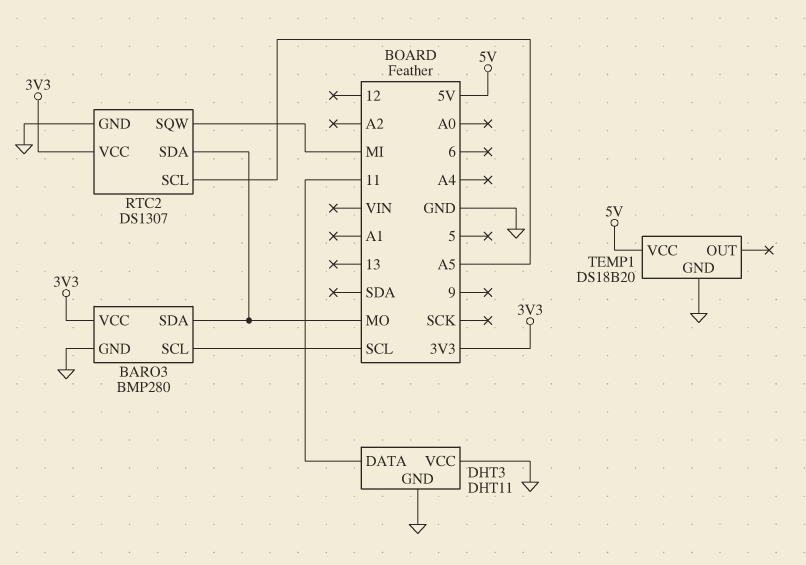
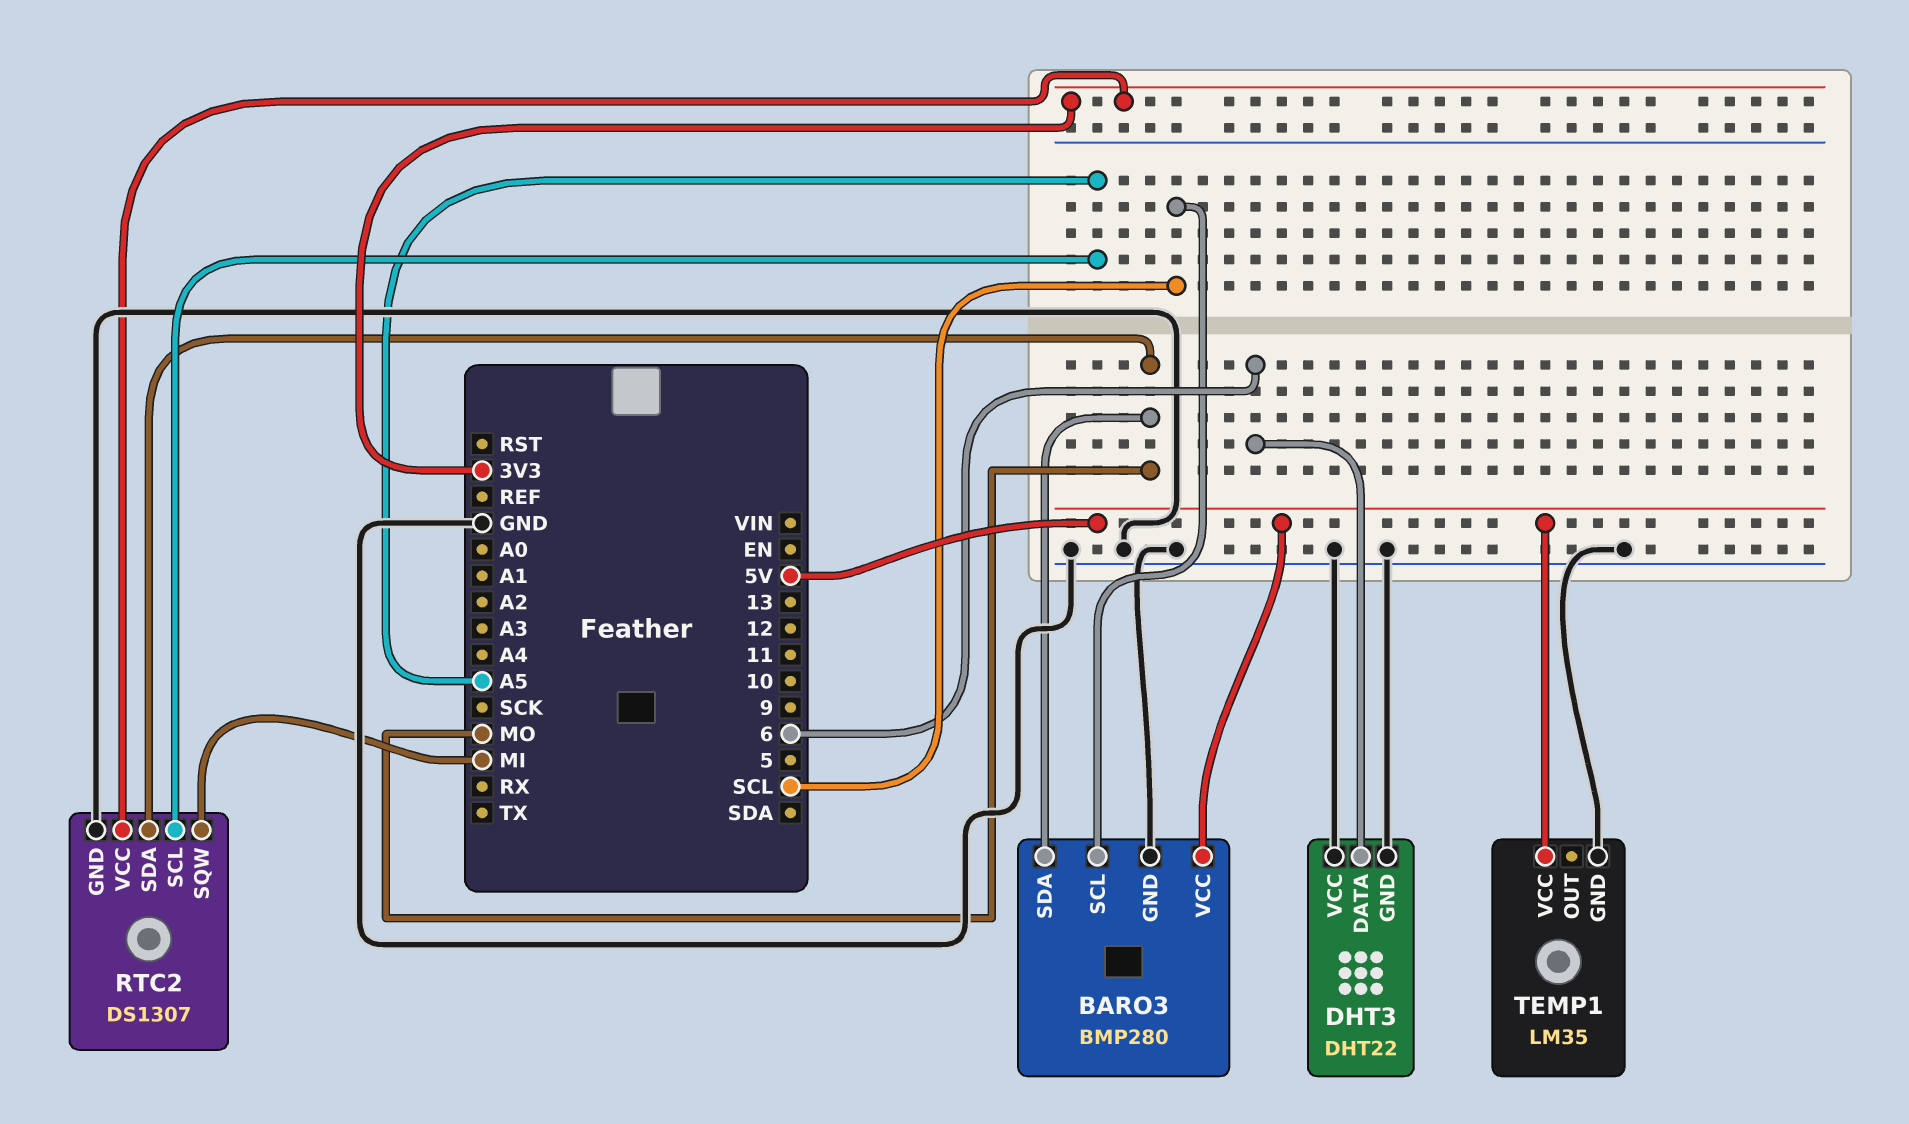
BARO3 pin VCC: 3V3 -> 5V
DHT3: DHT11 -> DHT22
DHT3 pin DATA: 11 -> 6
TEMP1: DS18B20 -> LM35

